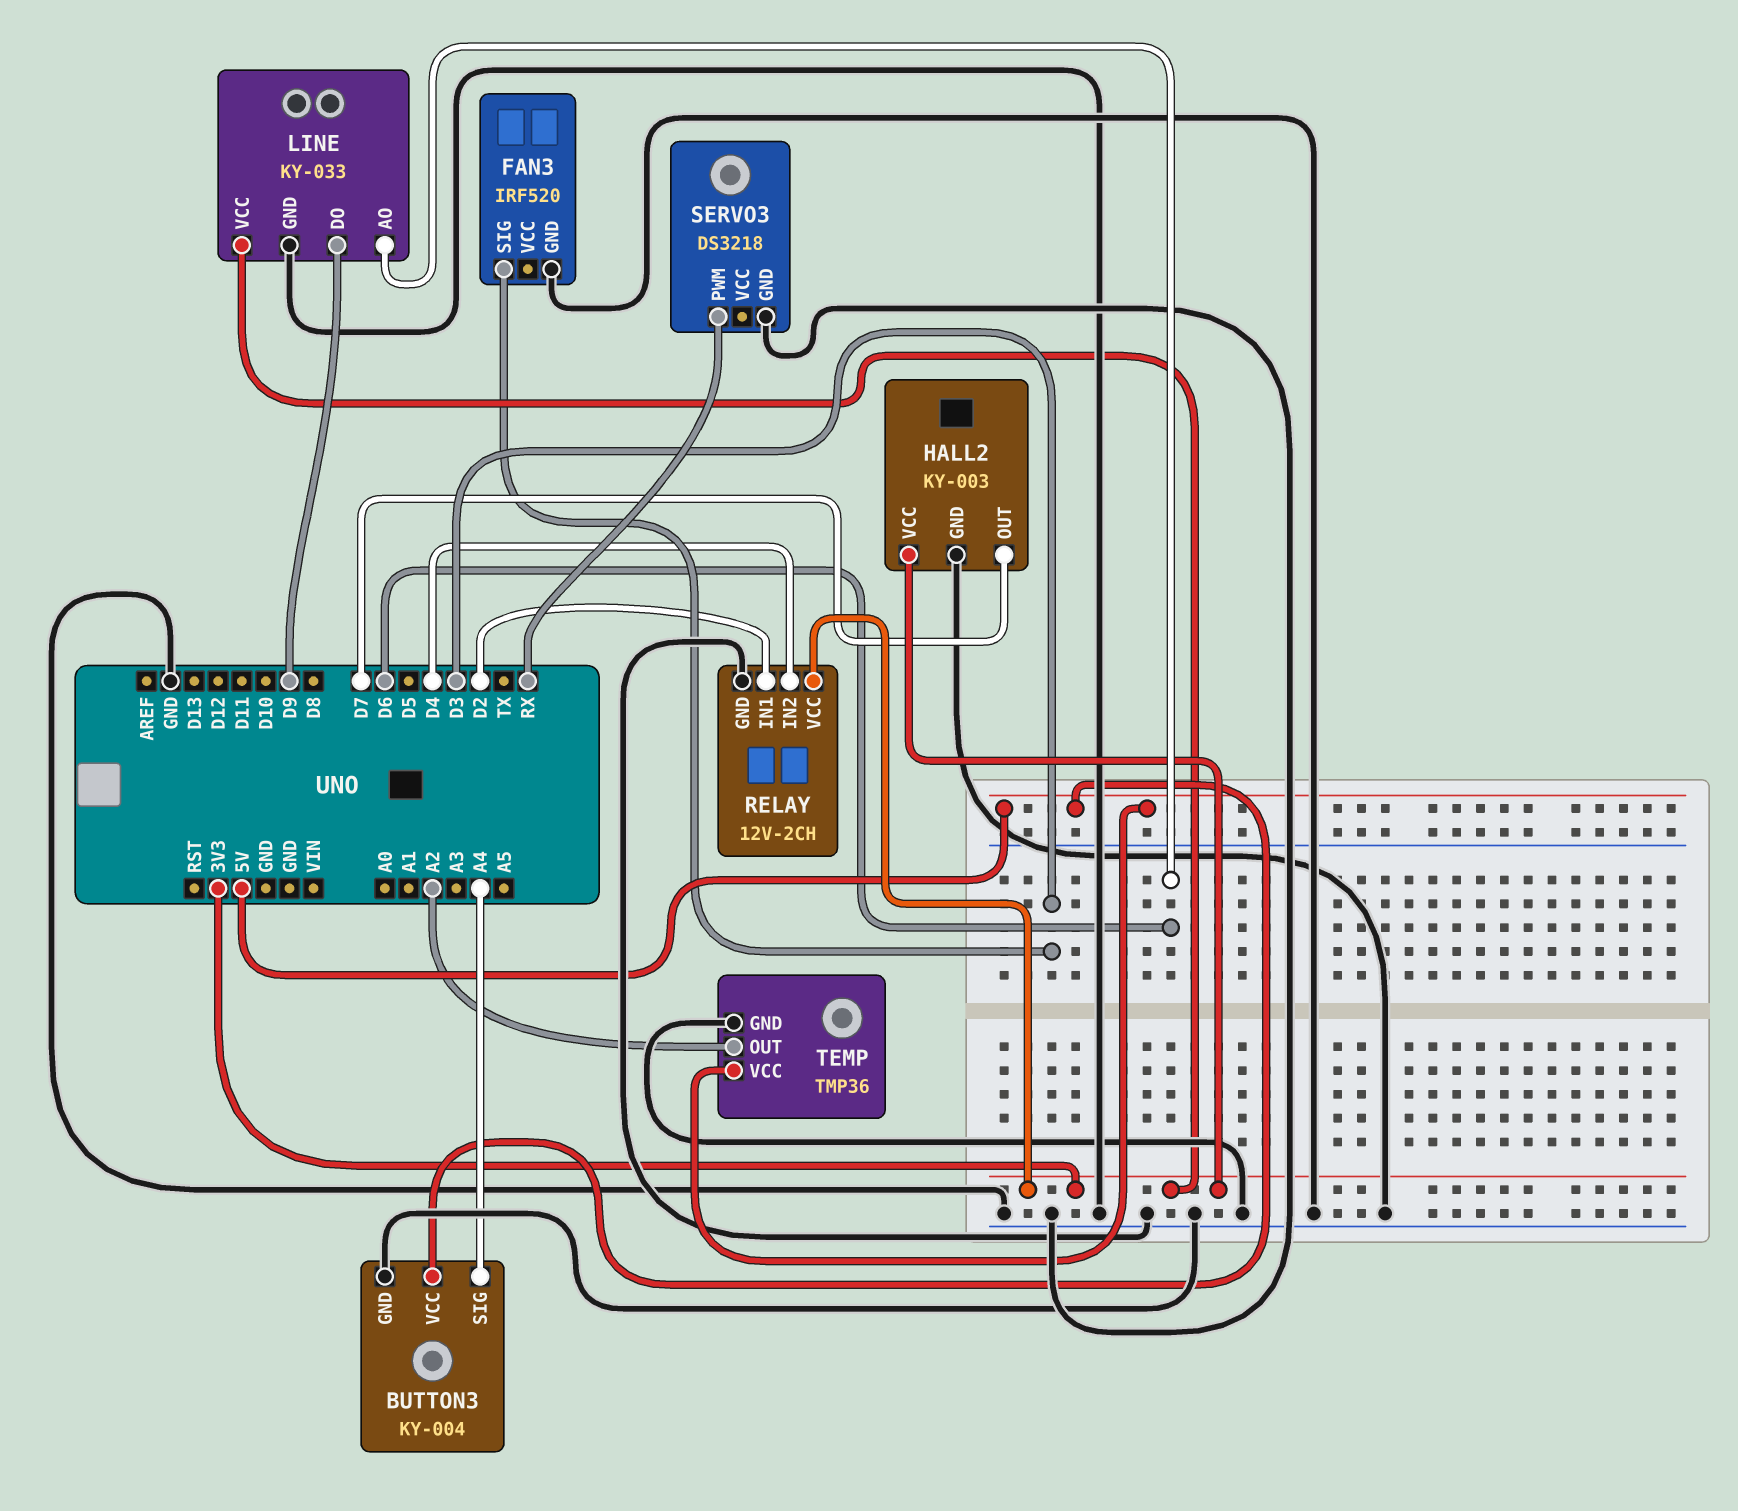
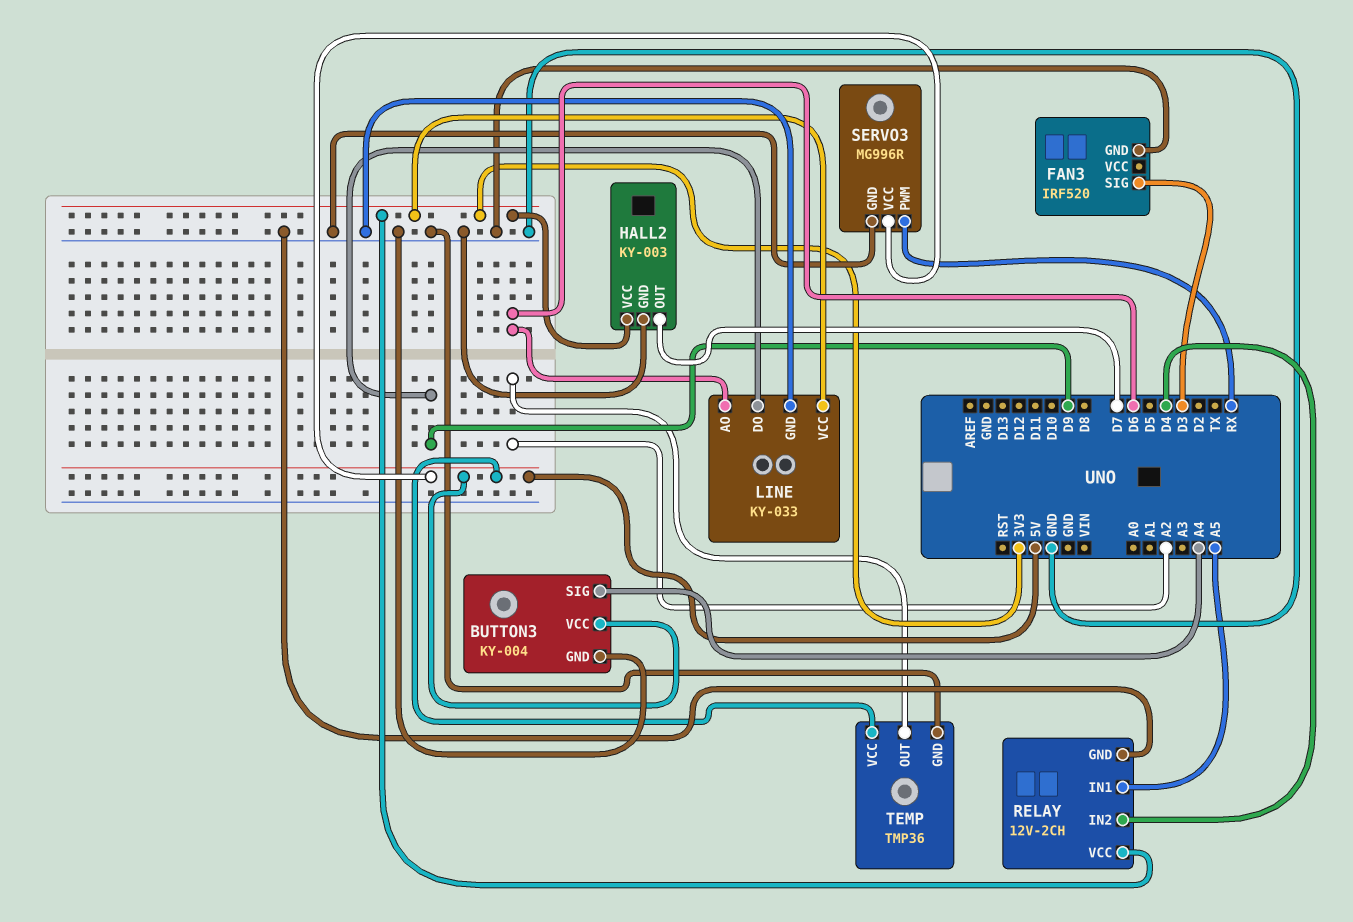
RELAY pin IN1: D2 -> A5
SERVO3: DS3218 -> MG996R
SERVO3 pin VCC: none -> 5V

